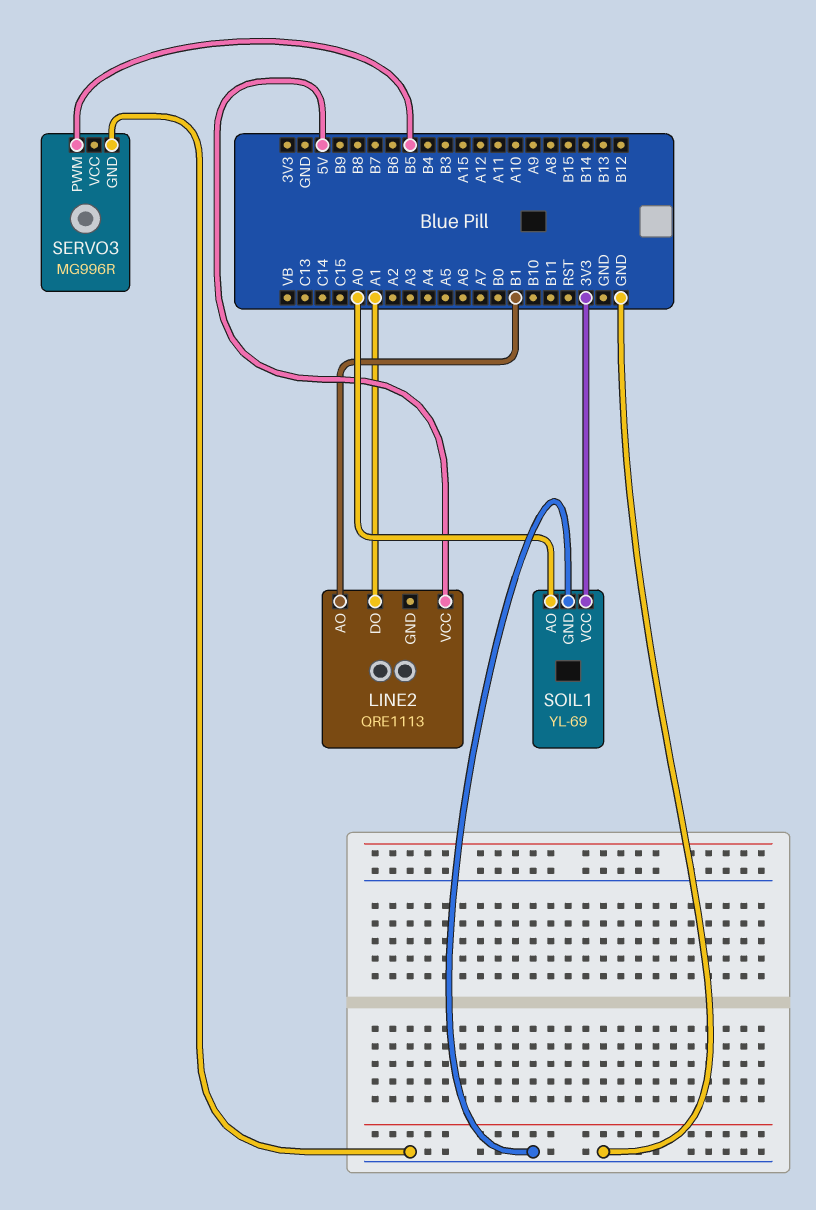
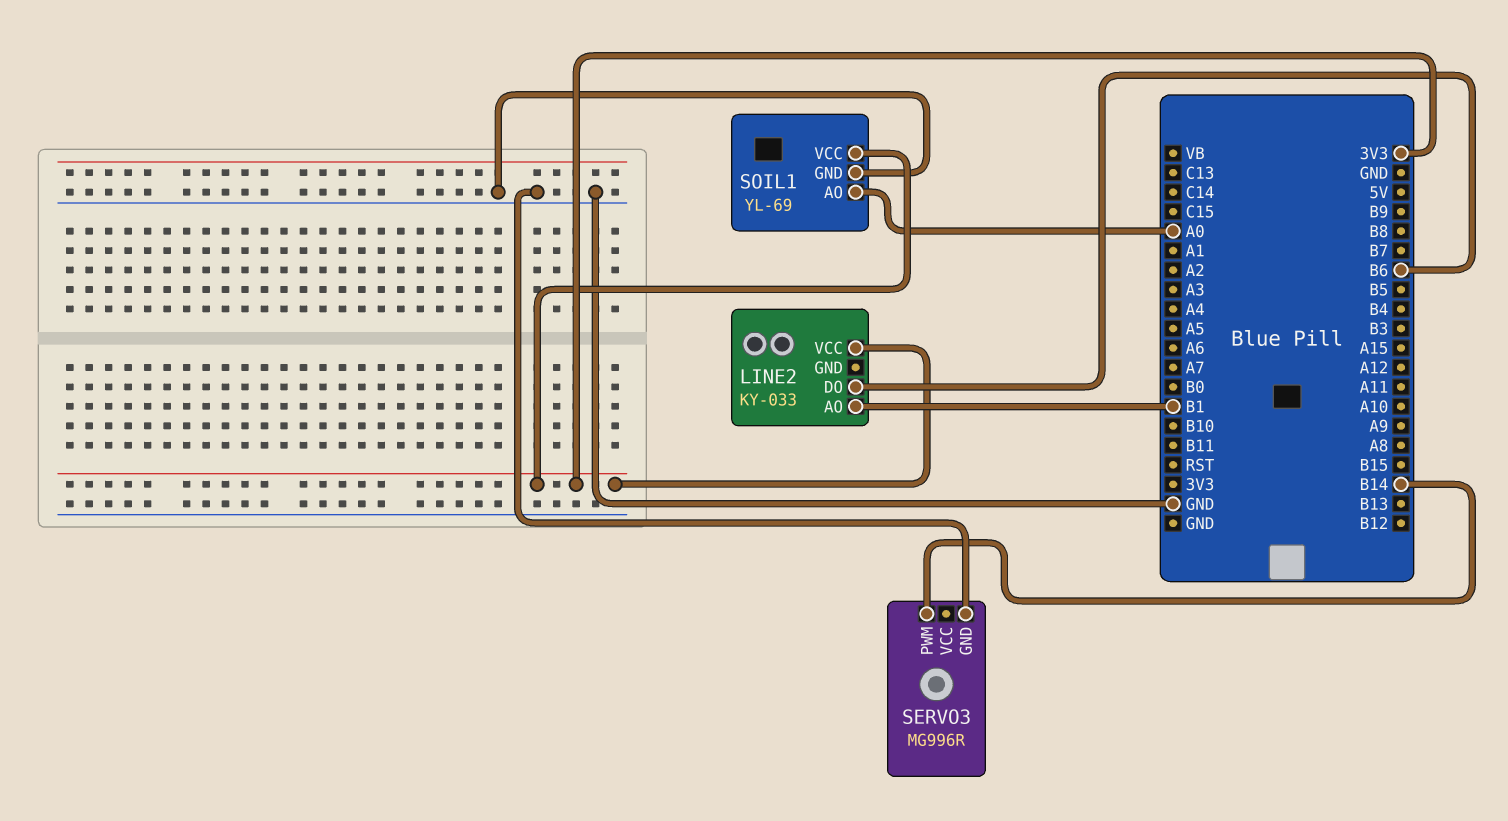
LINE2: QRE1113 -> KY-033
LINE2 pin DO: A1 -> B6
LINE2 pin VCC: 5V -> 3V3
SERVO3 pin PWM: B5 -> B14

